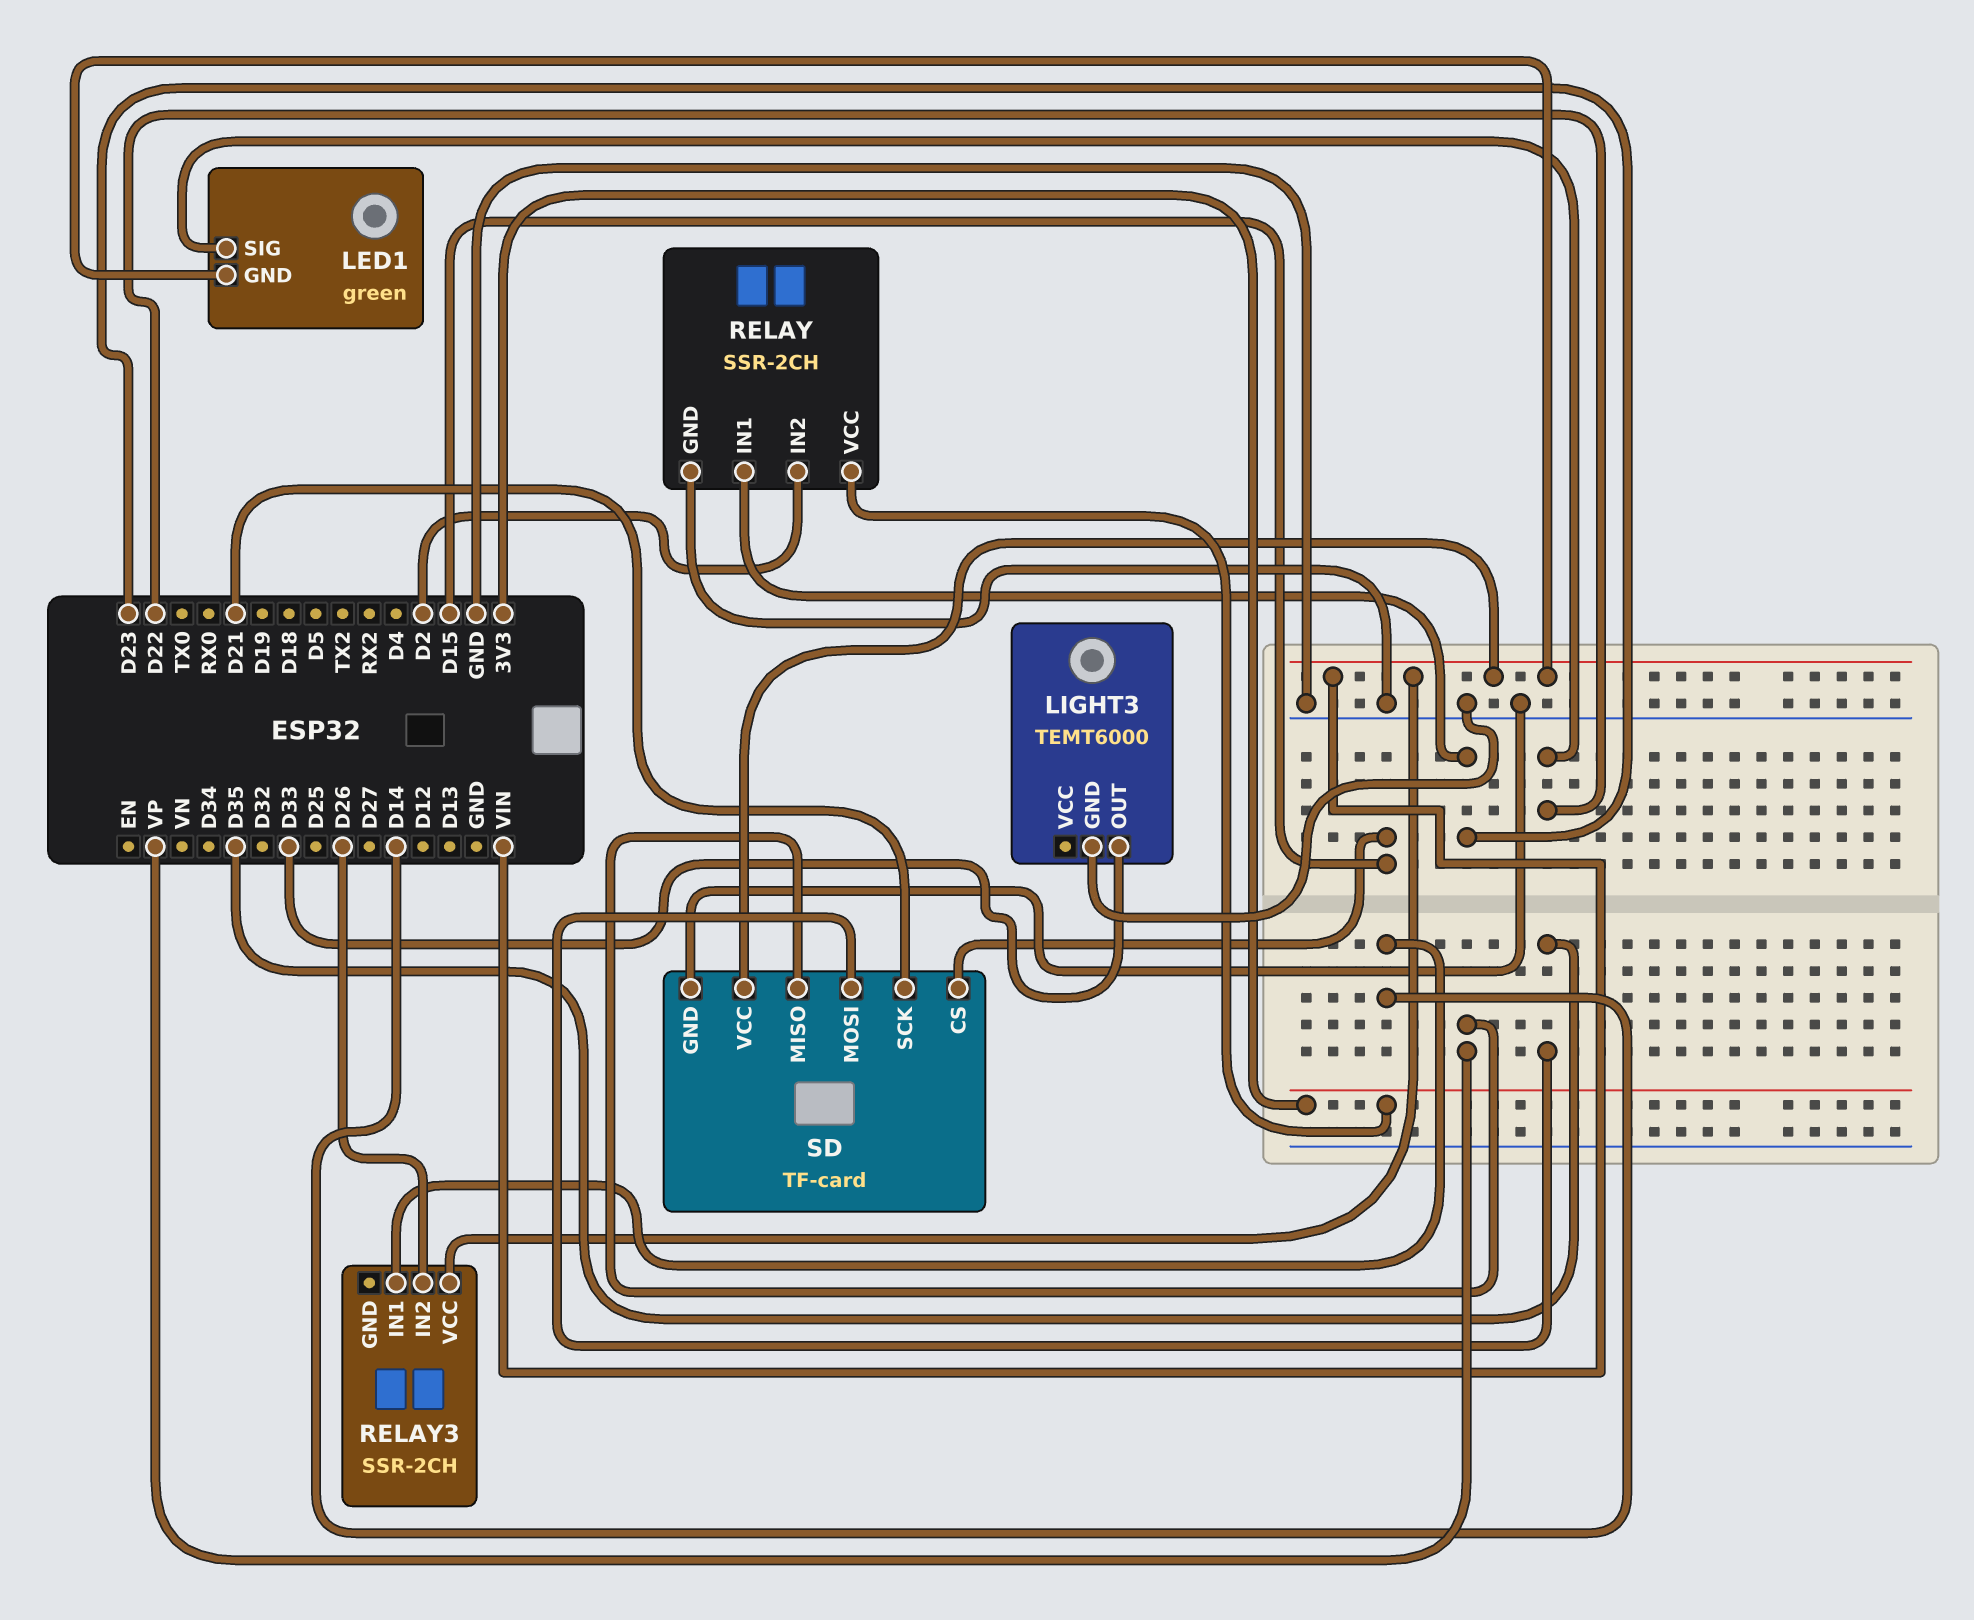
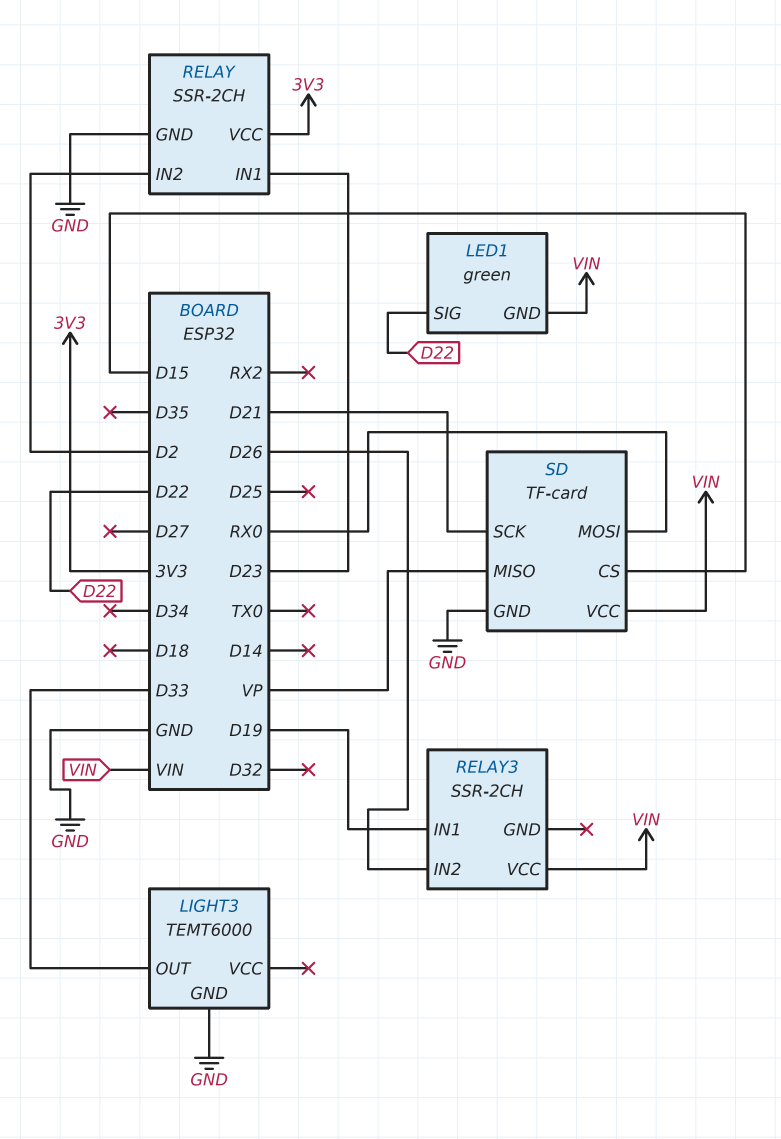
RELAY3 pin IN1: D14 -> D19
SD pin MOSI: D35 -> RX0

